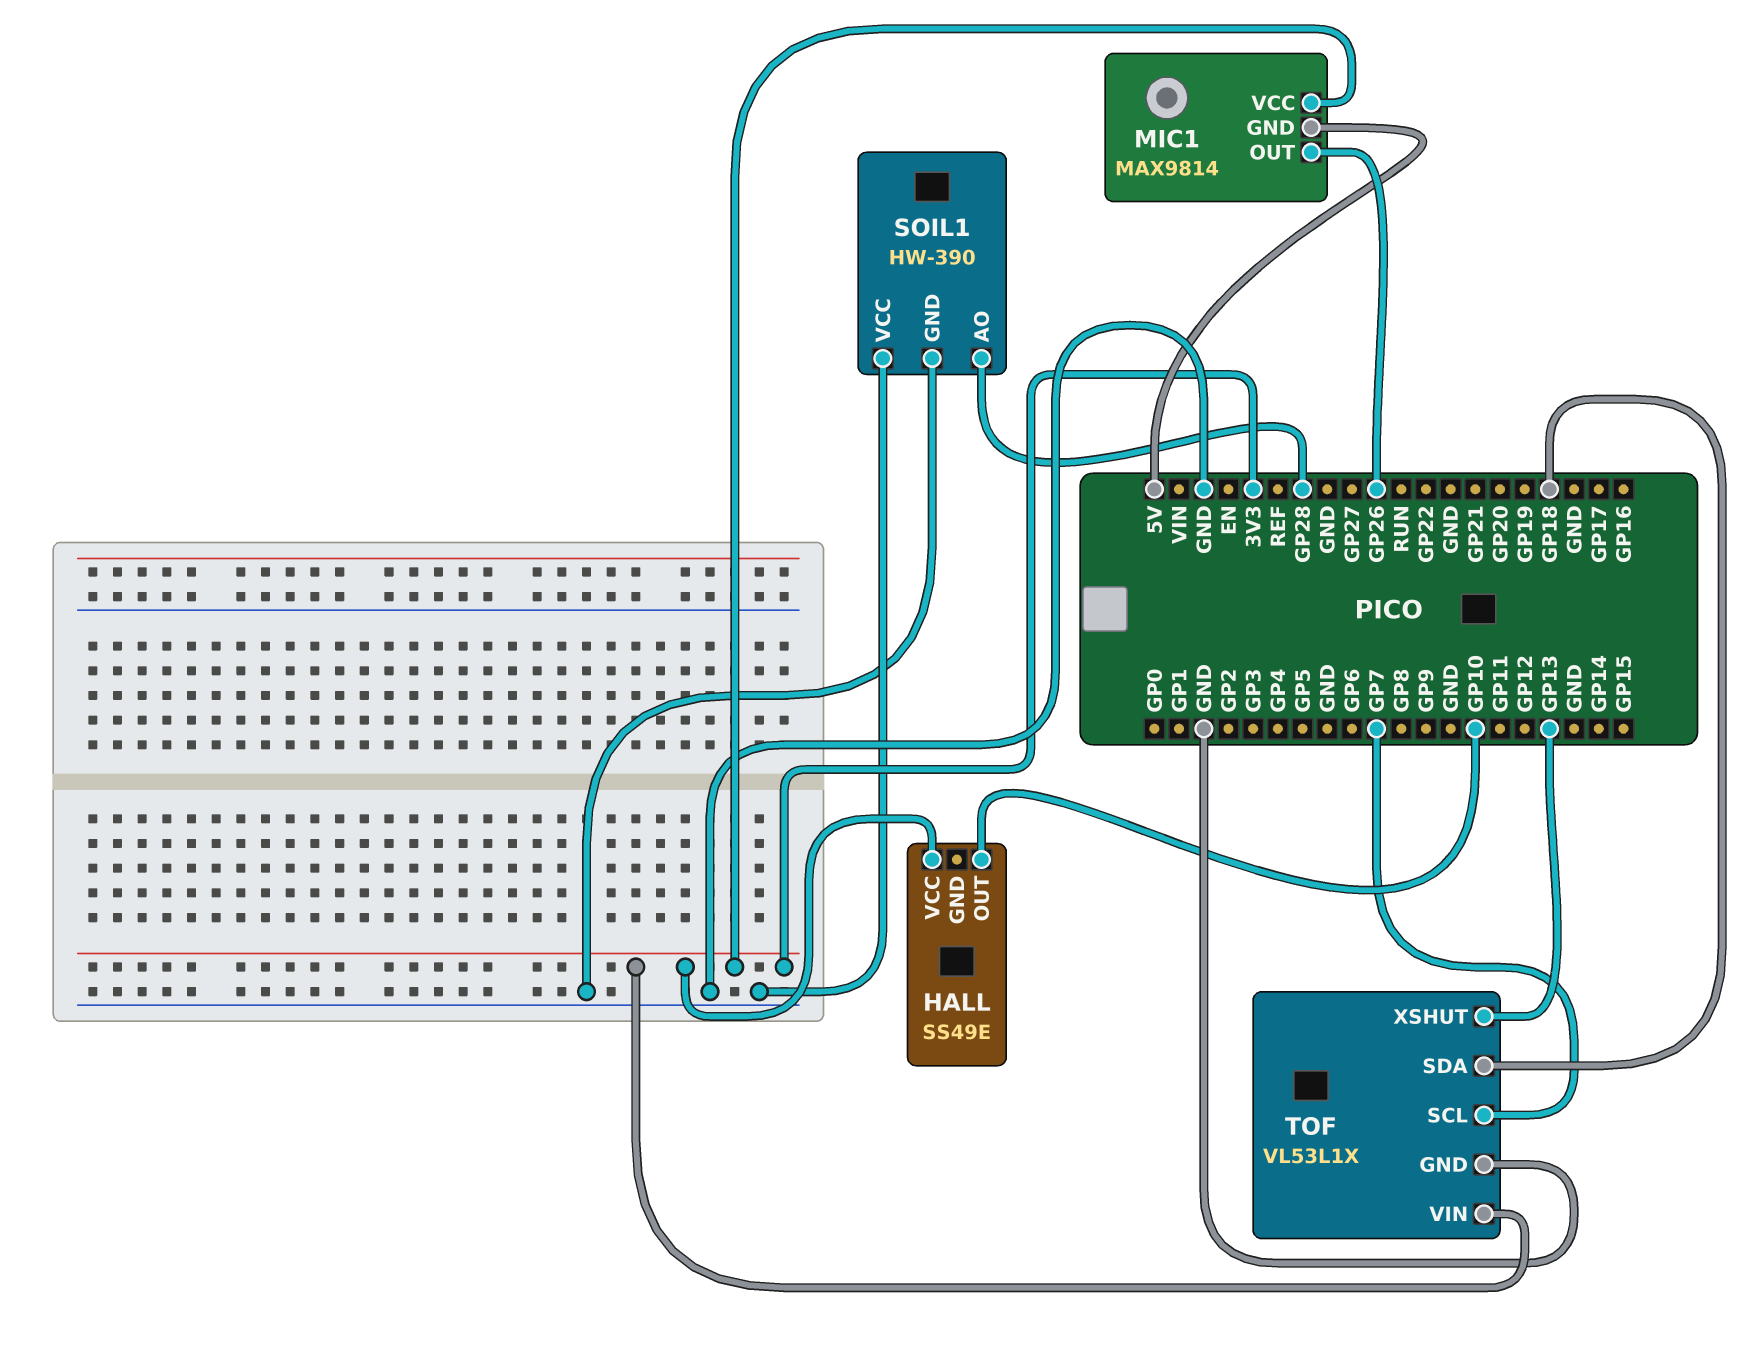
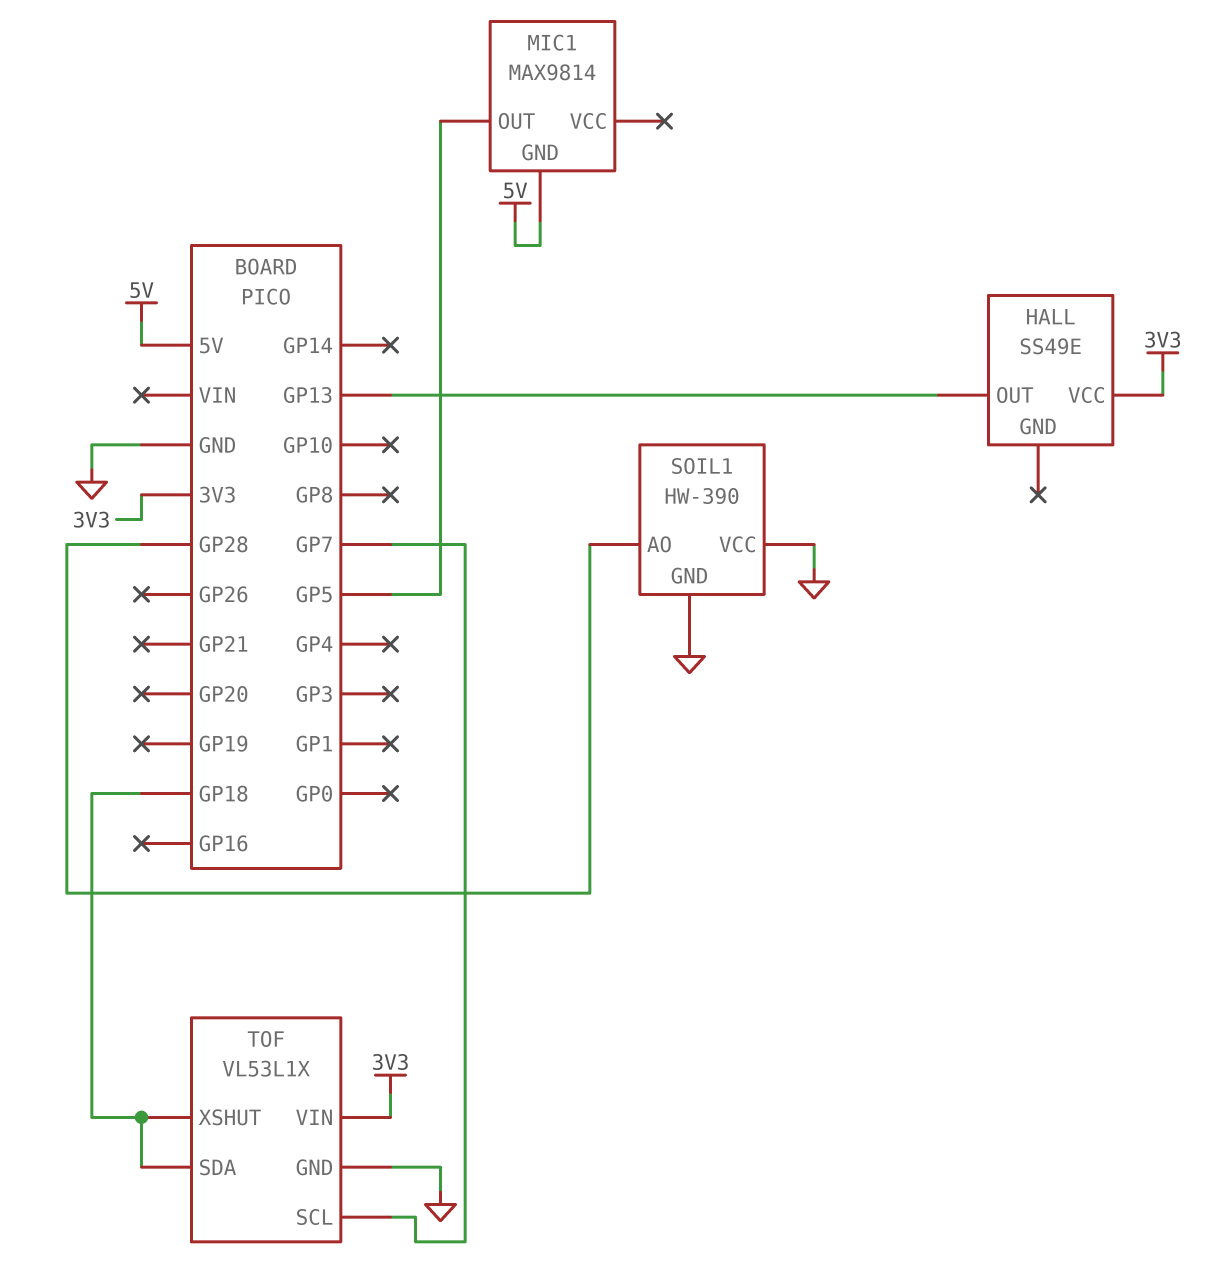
HALL pin OUT: GP10 -> GP13
MIC1 pin OUT: GP26 -> GP5
MIC1 pin VCC: 3V3 -> none
TOF pin XSHUT: GP13 -> GP18

